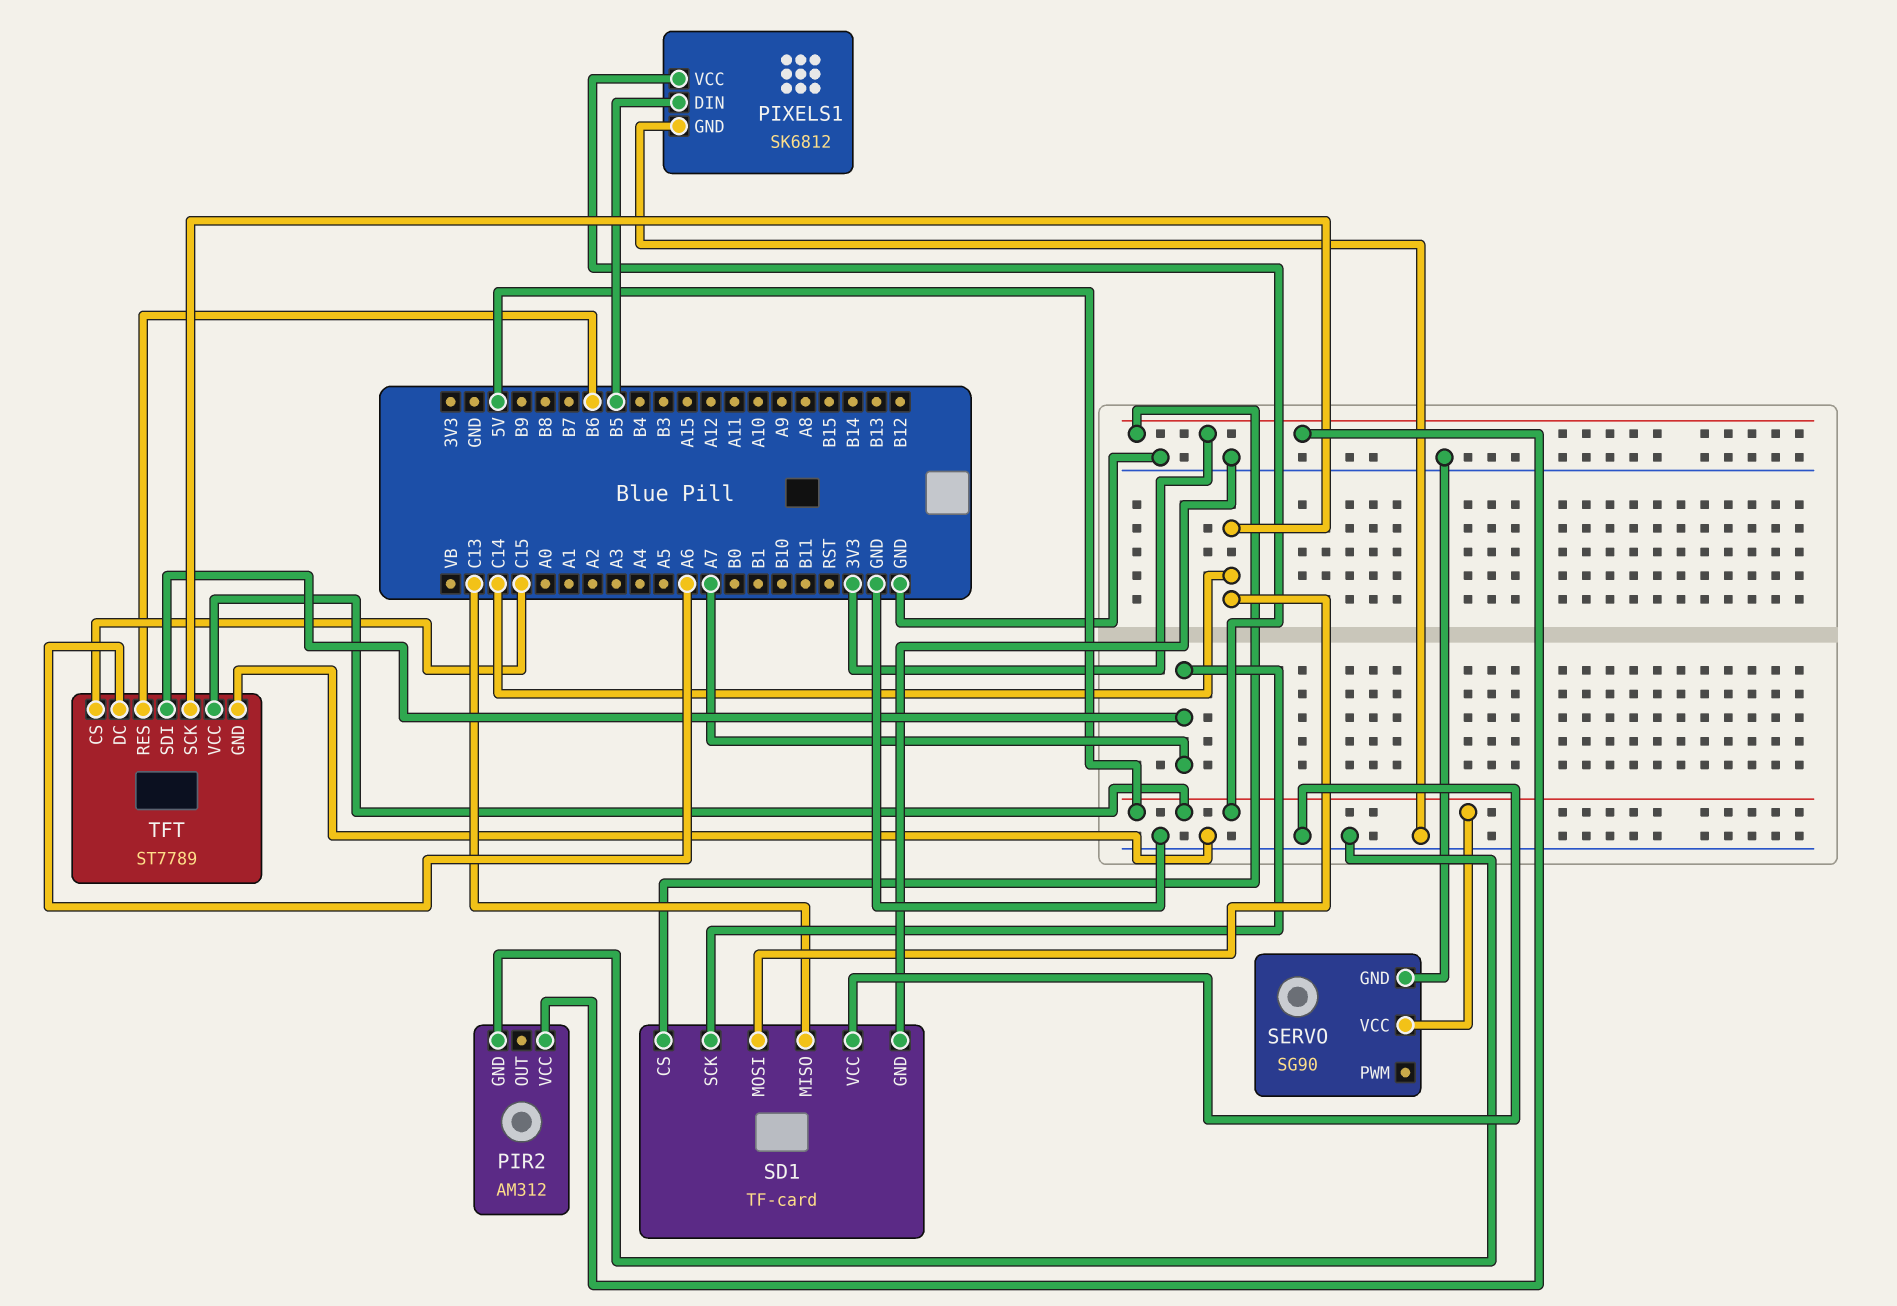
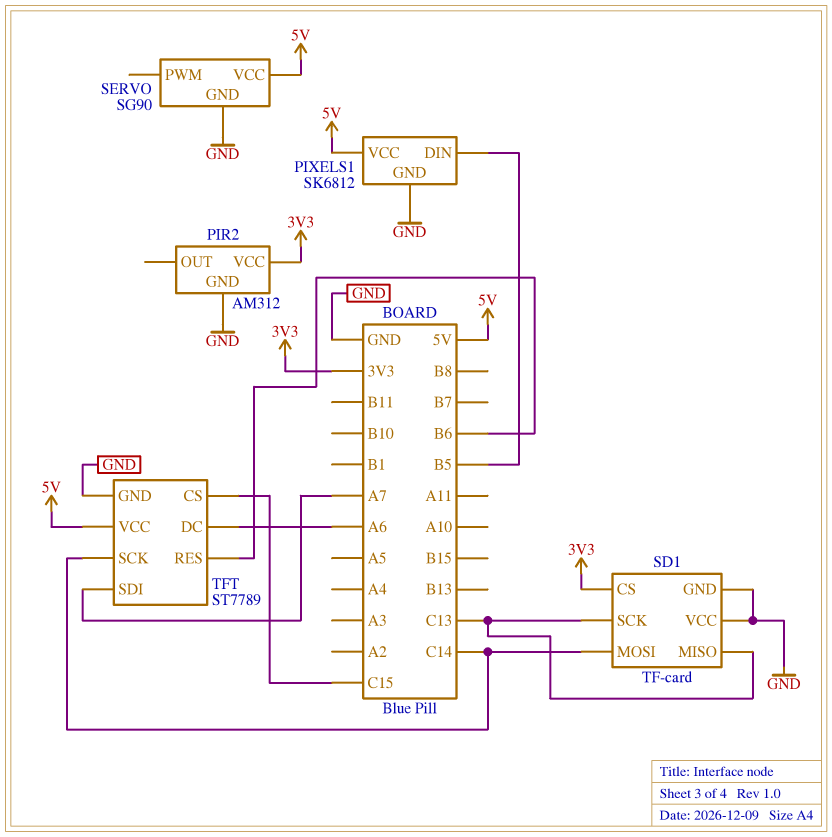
SD1 pin SCK: A7 -> C13

